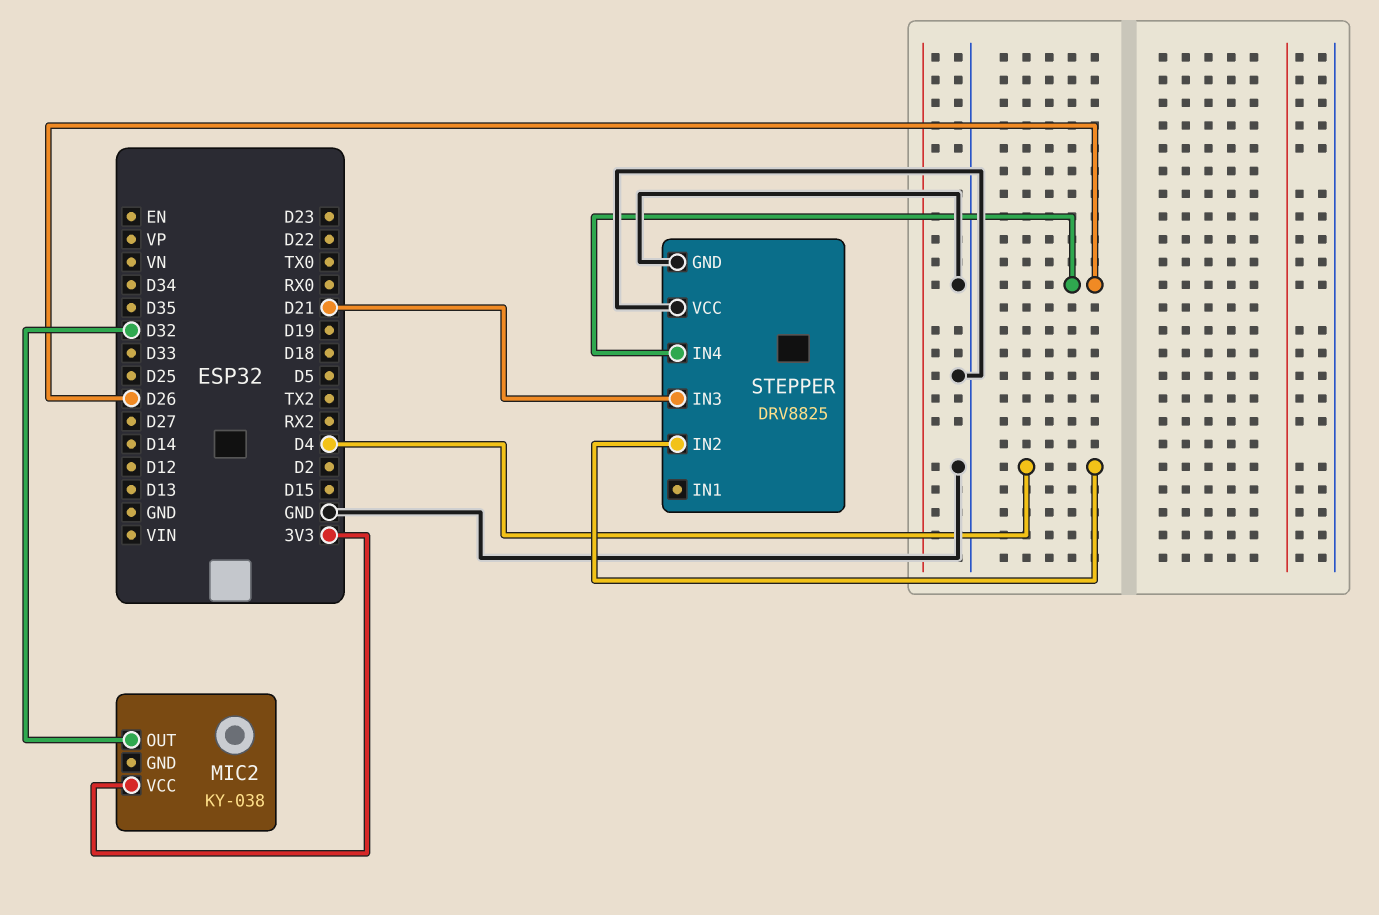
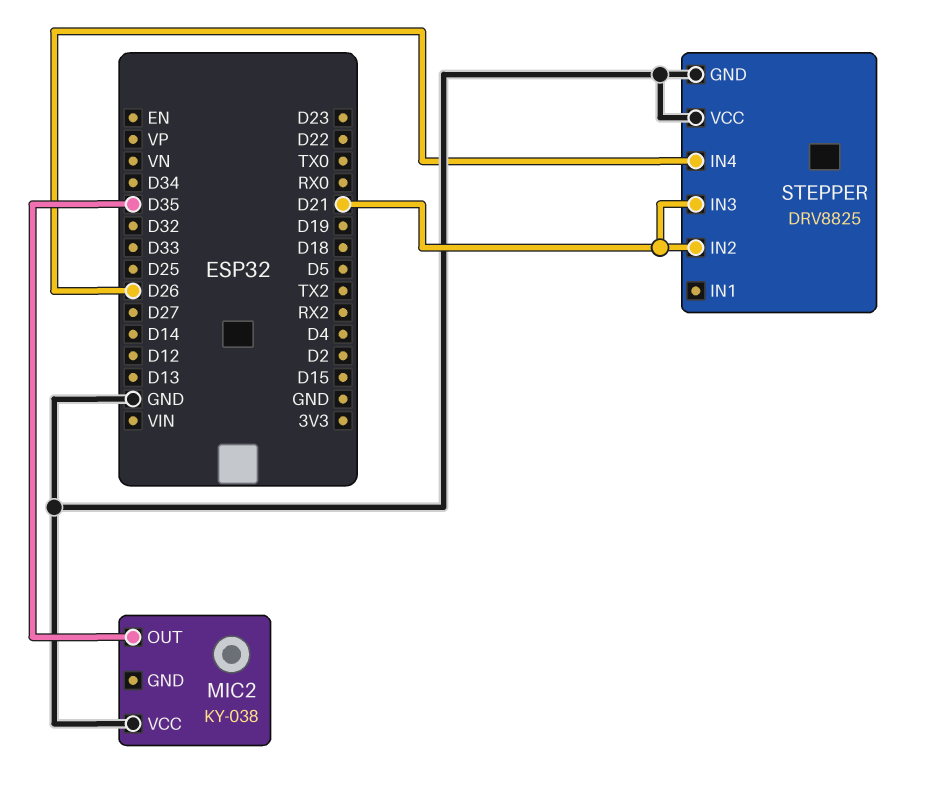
MIC2 pin OUT: D32 -> D35
MIC2 pin VCC: 3V3 -> GND
STEPPER pin IN2: D4 -> D21

